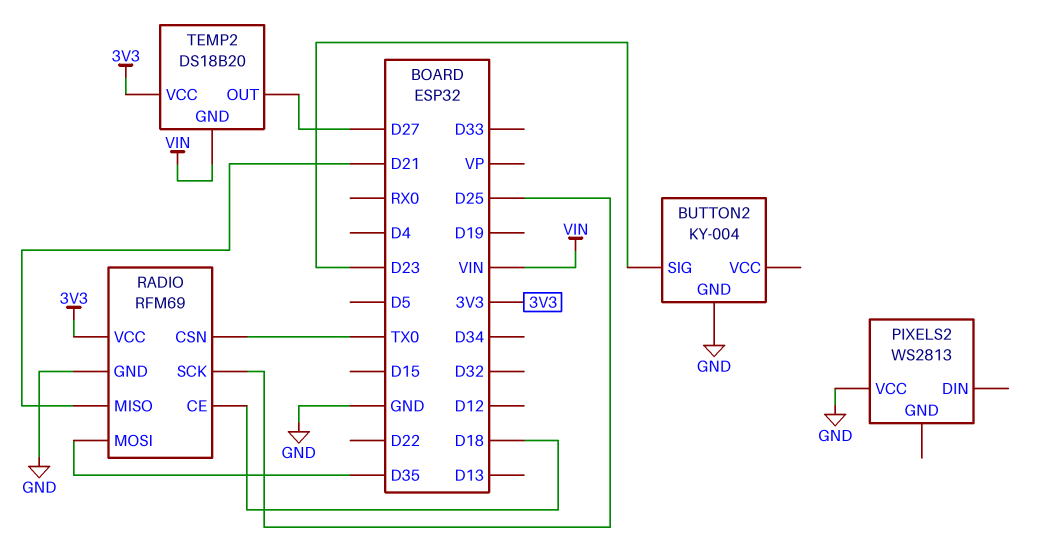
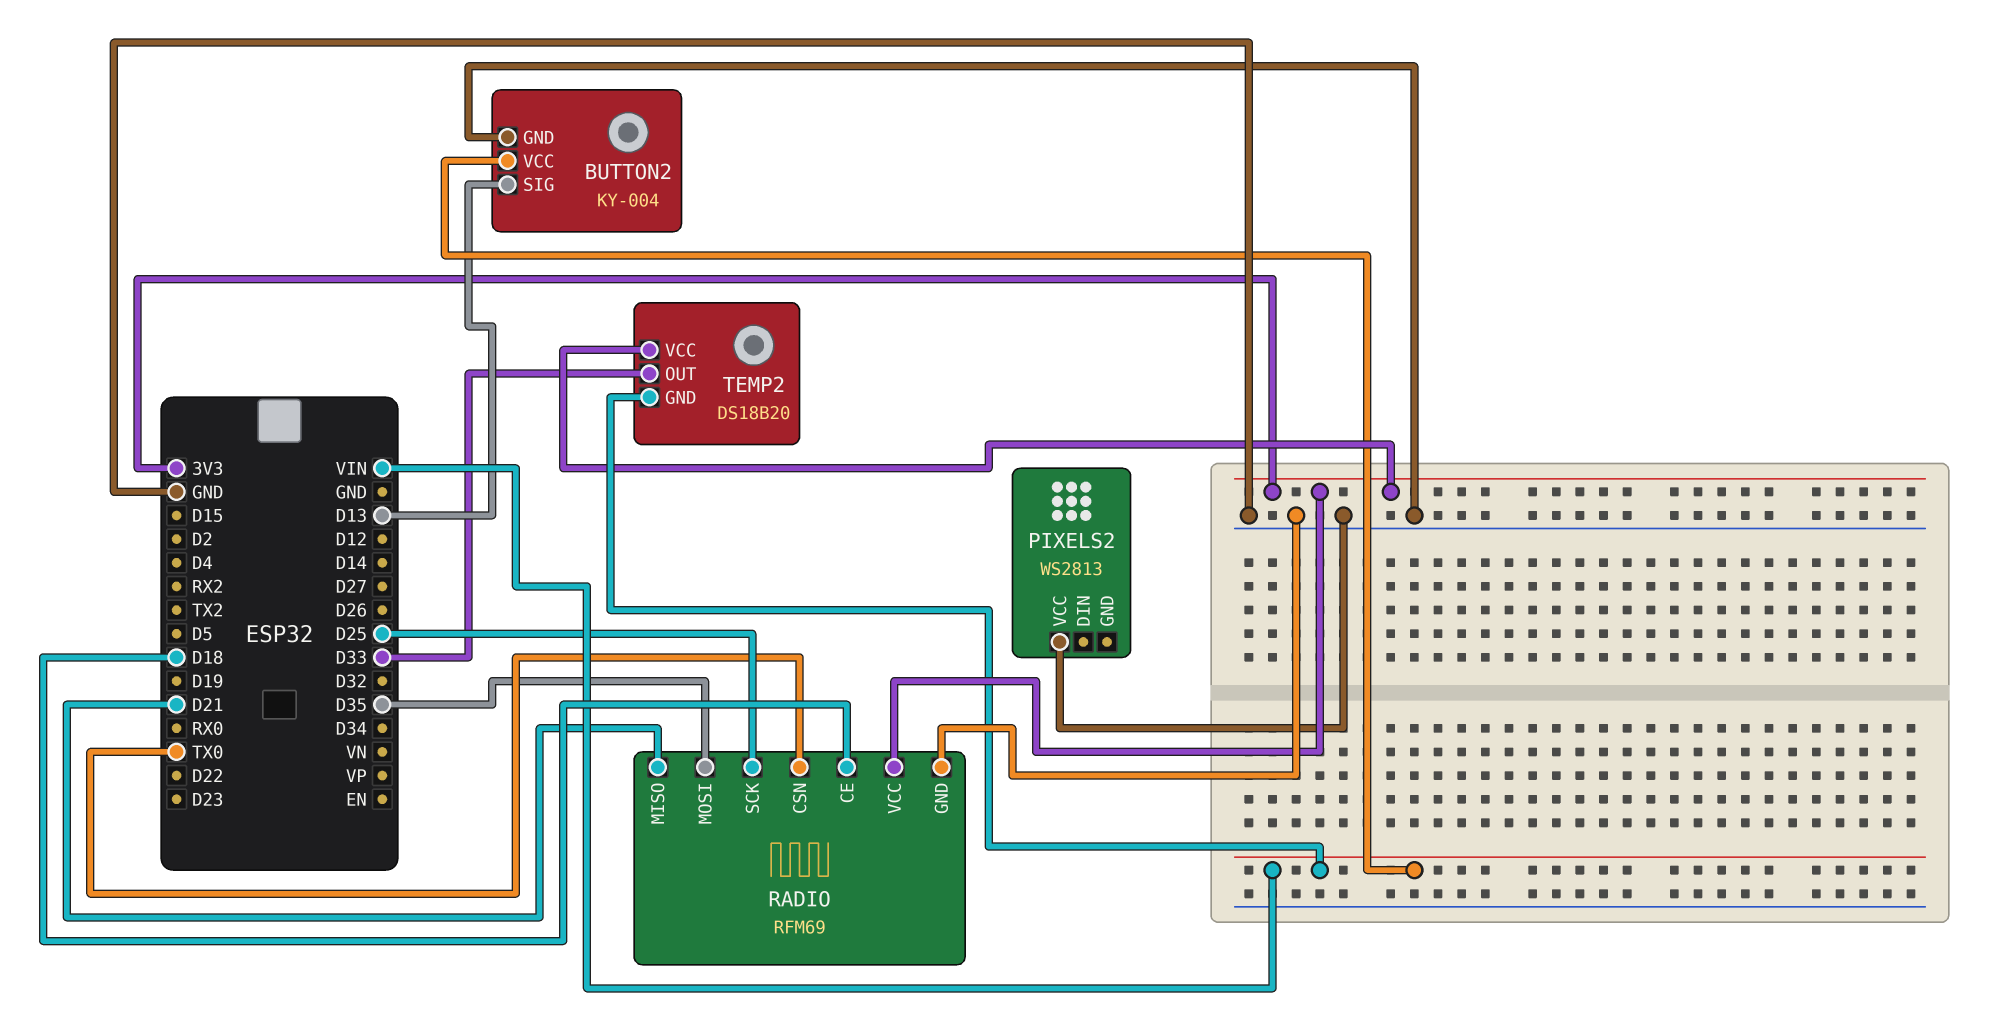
BUTTON2 pin SIG: D23 -> D13
BUTTON2 pin VCC: none -> VIN
TEMP2 pin OUT: D27 -> D33

